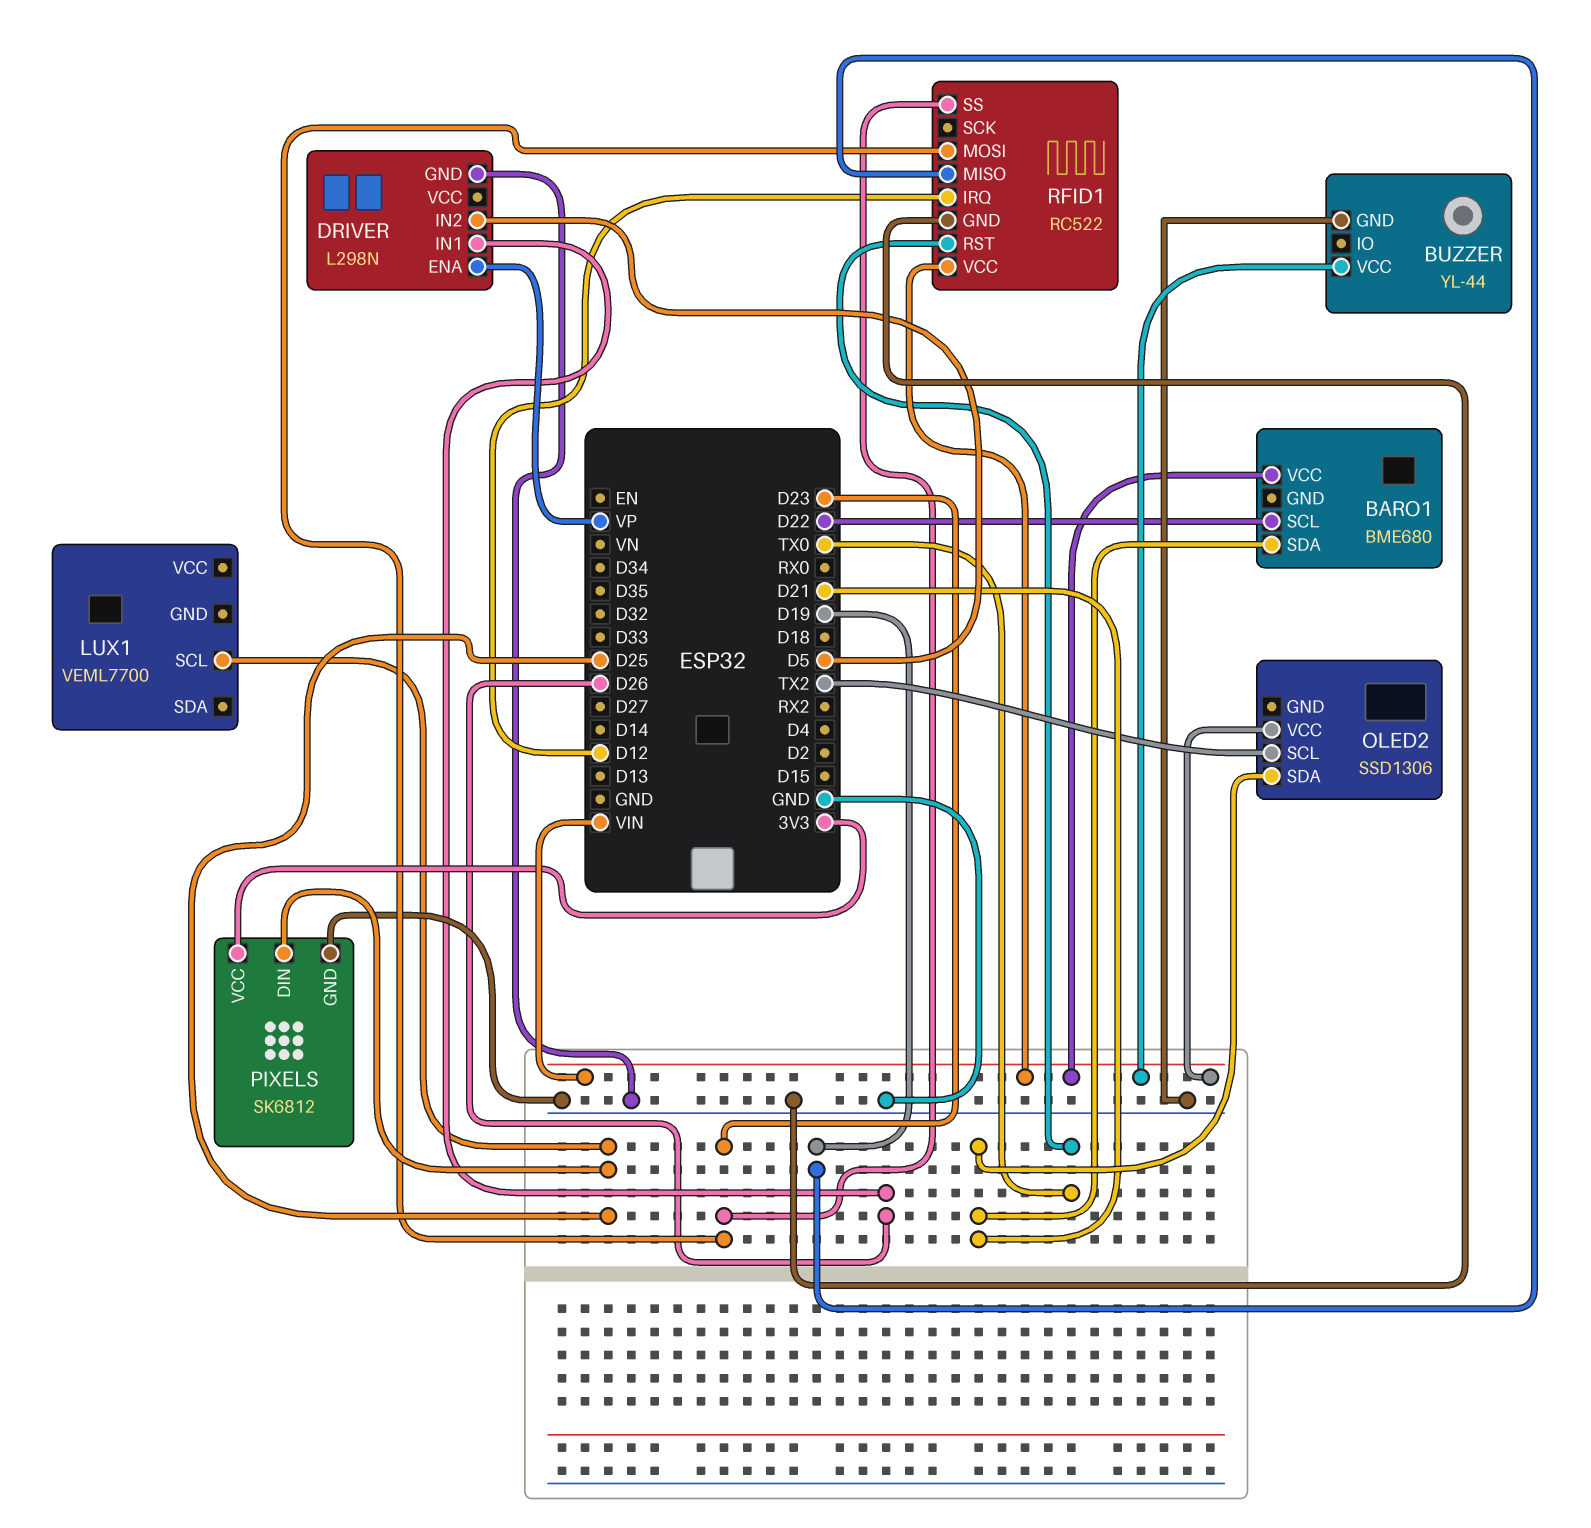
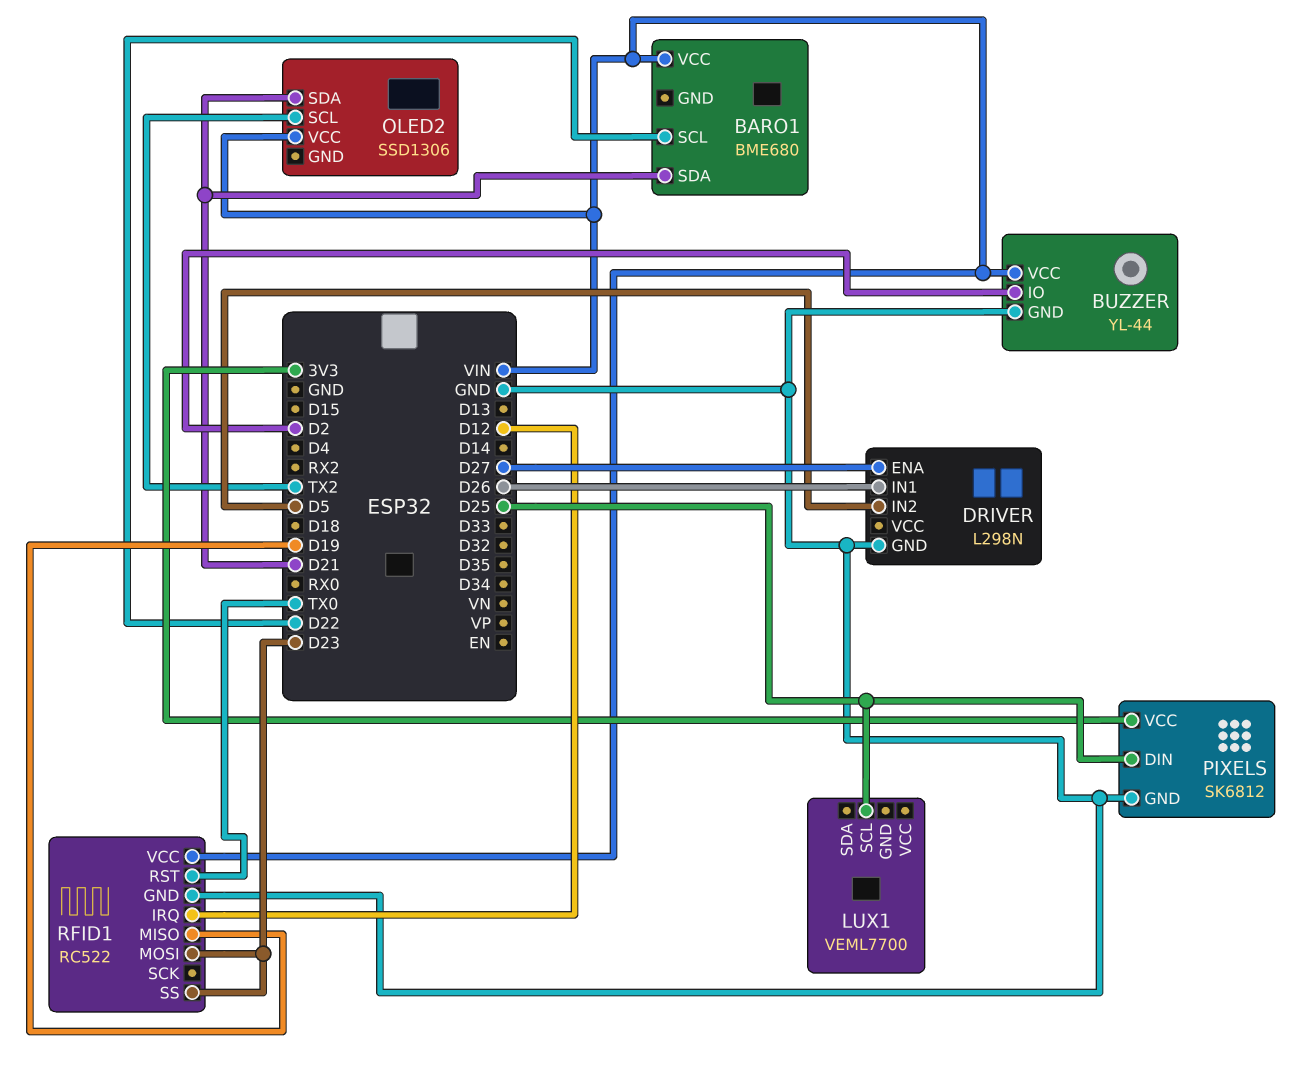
BUZZER pin IO: none -> D2
DRIVER pin ENA: VP -> D27

